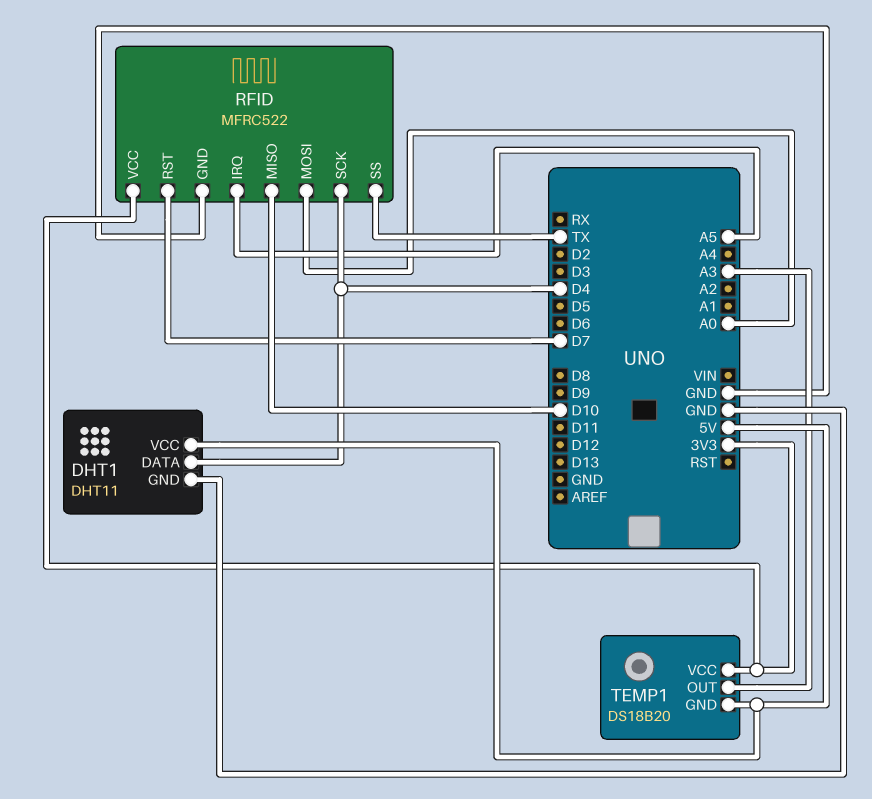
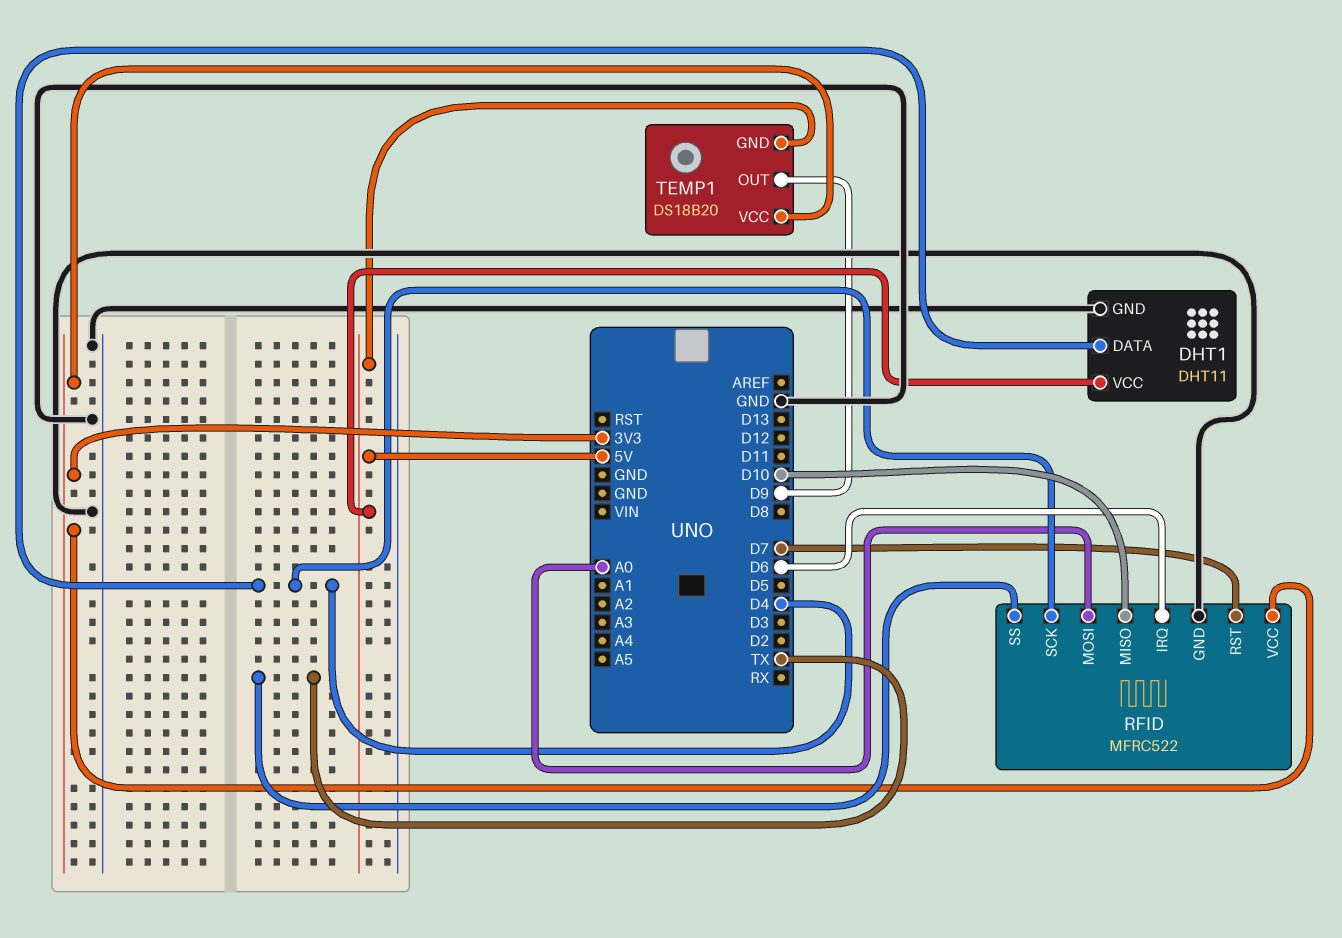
RFID pin IRQ: A5 -> D6
TEMP1 pin OUT: A3 -> D9

